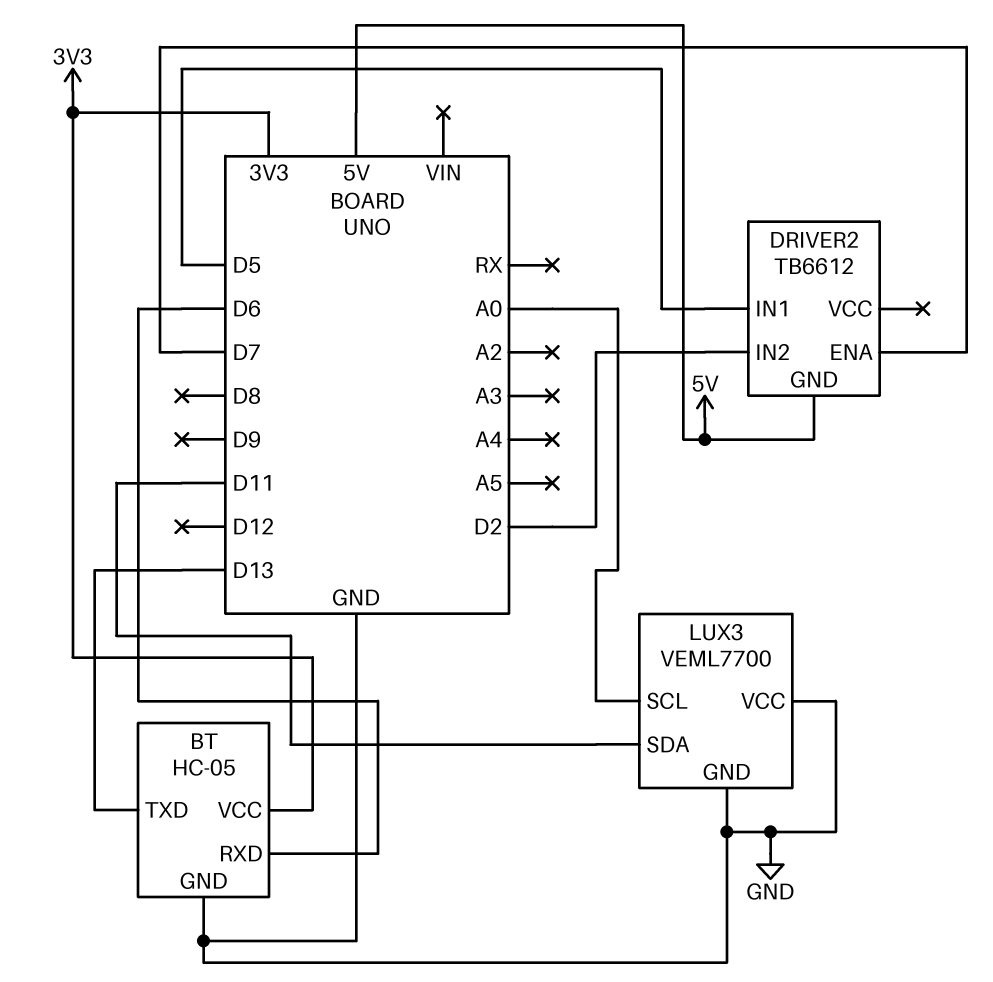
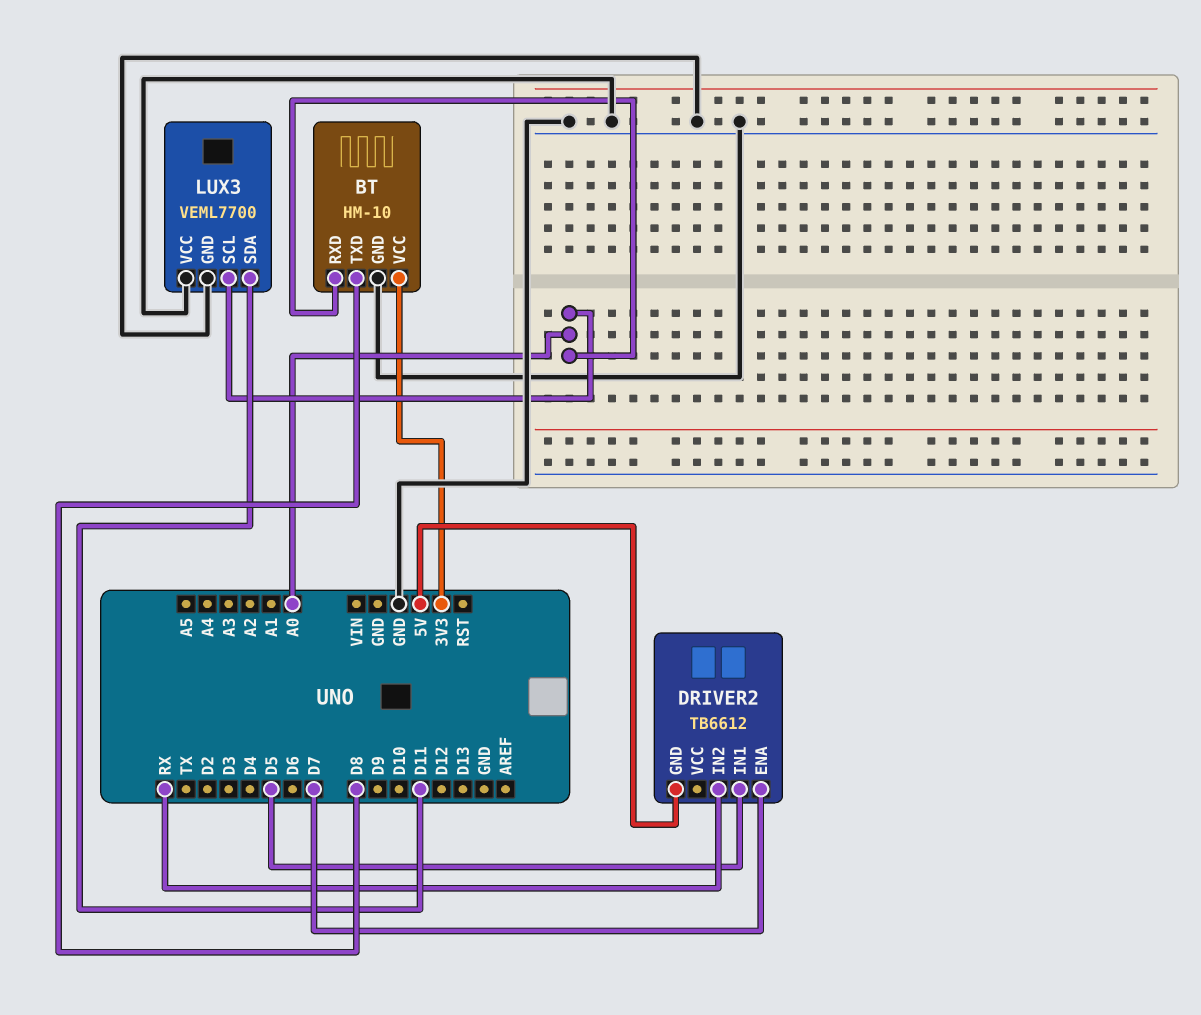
BT: HC-05 -> HM-10
BT pin RXD: D6 -> A0
BT pin TXD: D13 -> D8
DRIVER2 pin IN2: D2 -> RX

